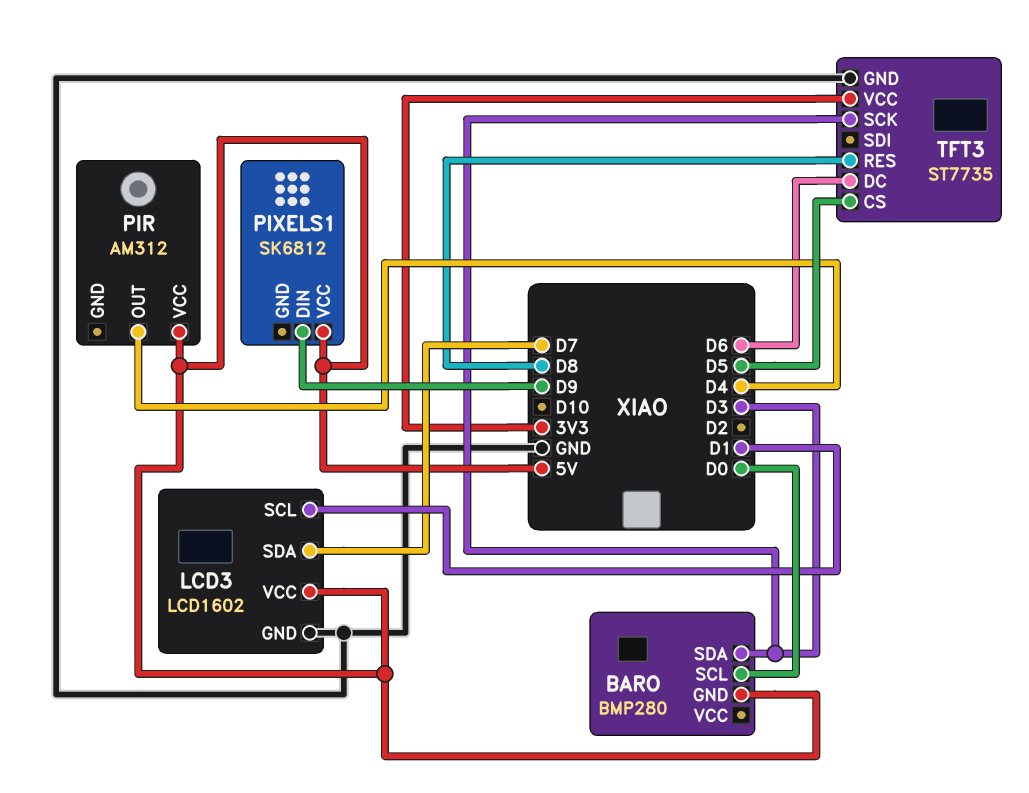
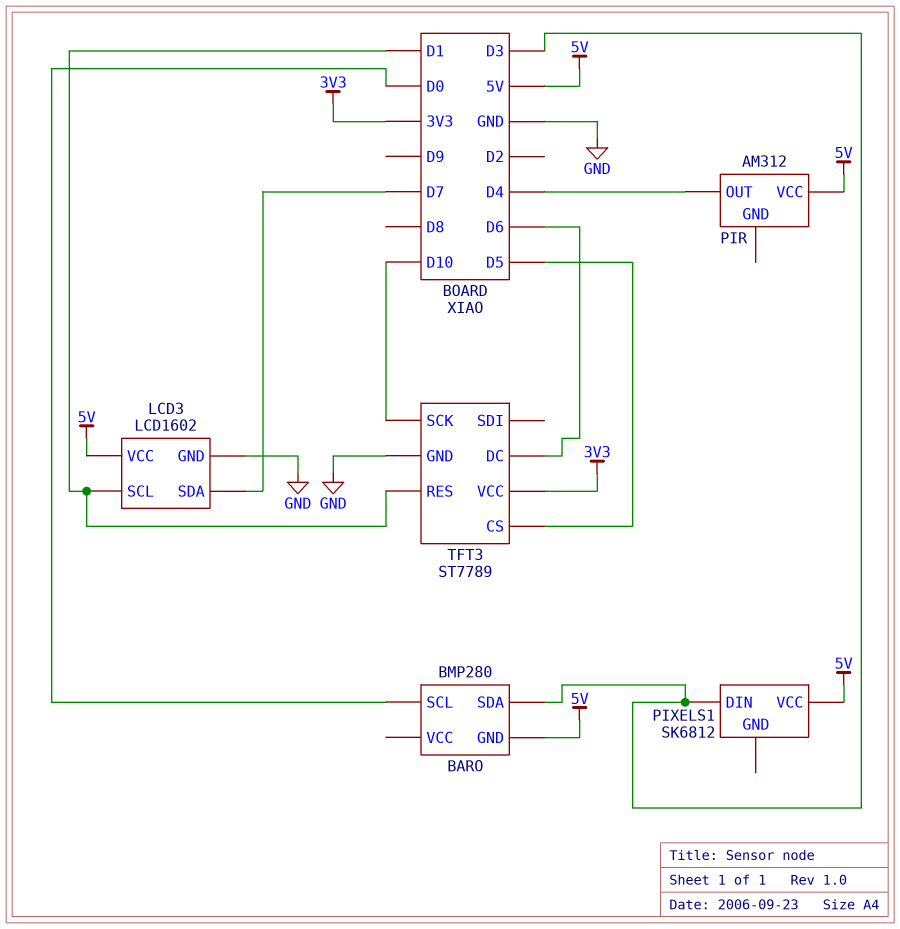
PIXELS1 pin DIN: D9 -> D3
TFT3: ST7735 -> ST7789
TFT3 pin RES: D8 -> D1
TFT3 pin SCK: D3 -> D10

